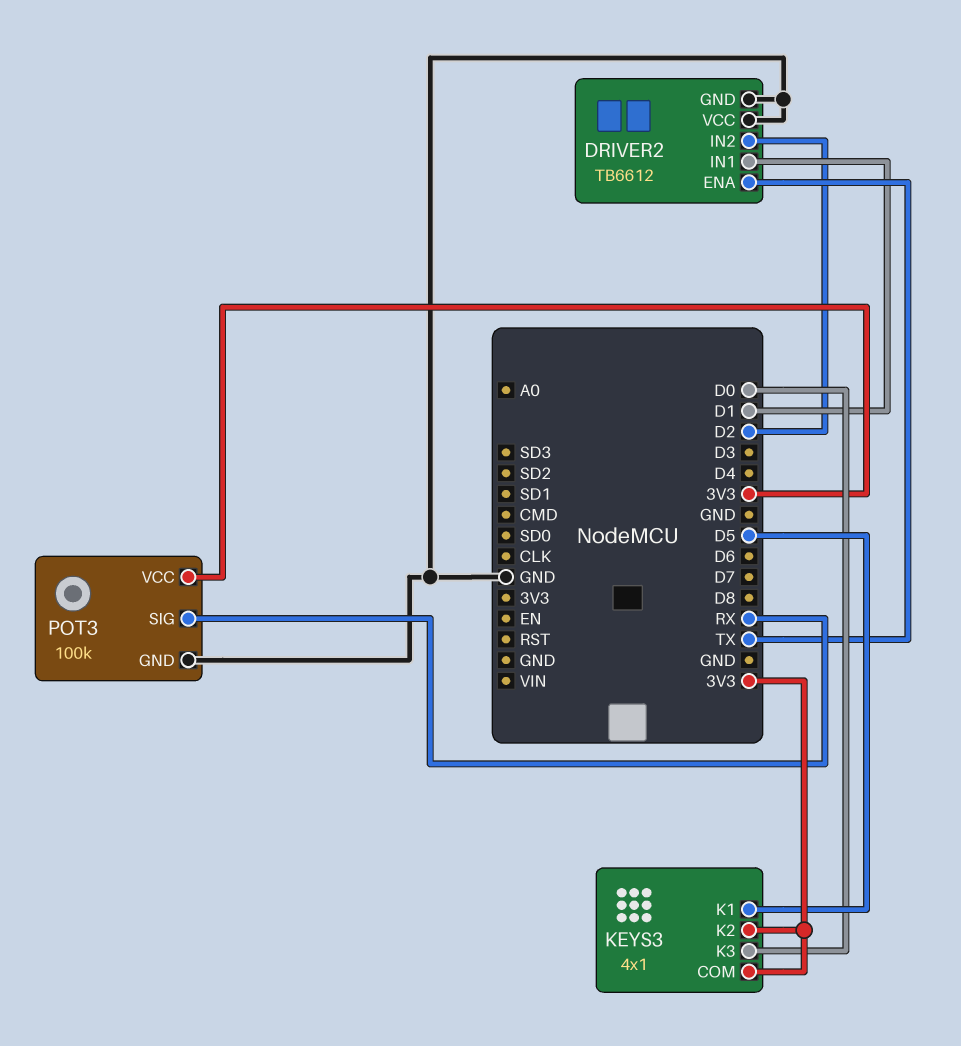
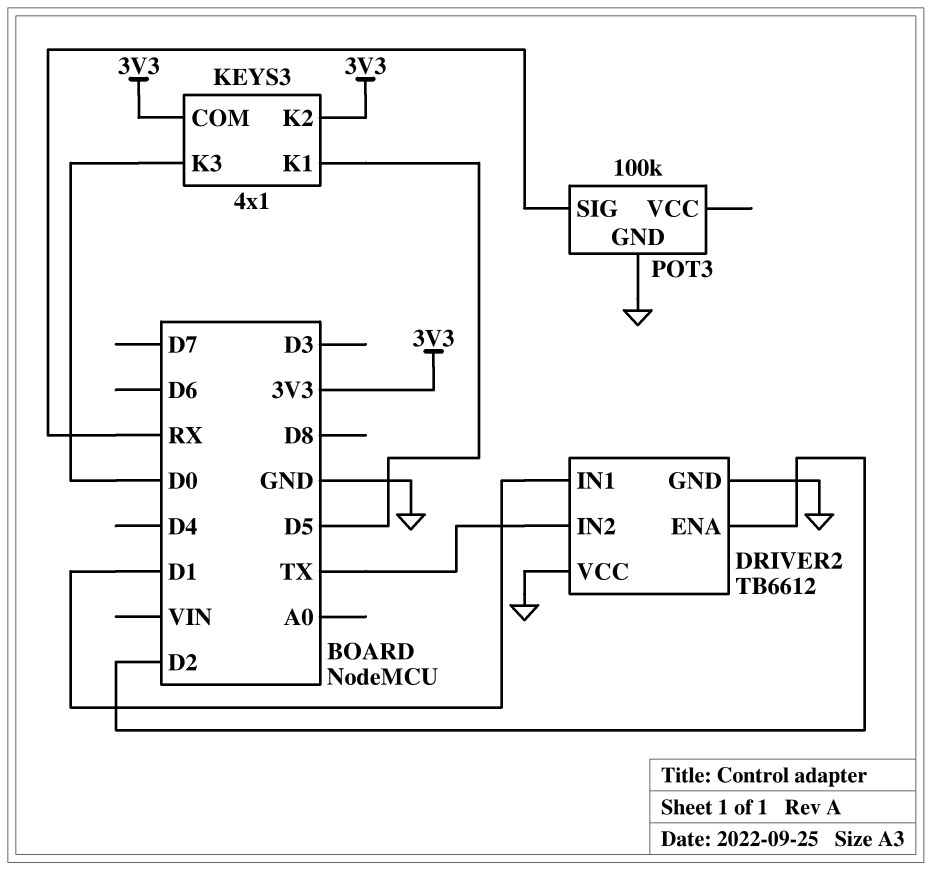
DRIVER2 pin ENA: TX -> D2
DRIVER2 pin IN2: D2 -> TX
POT3 pin VCC: 3V3 -> none

